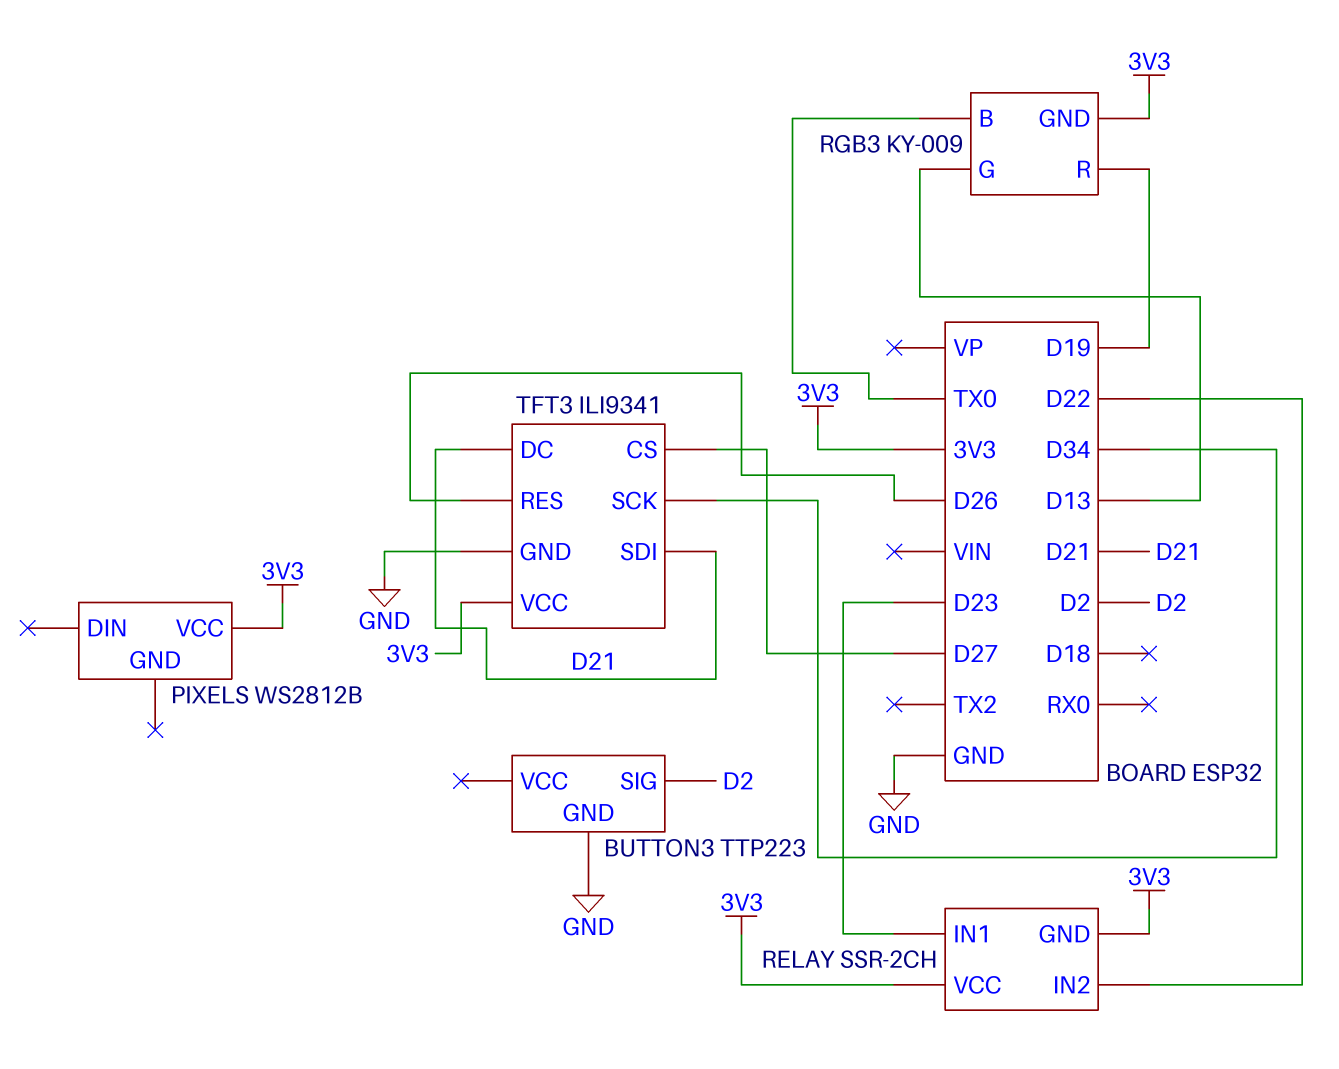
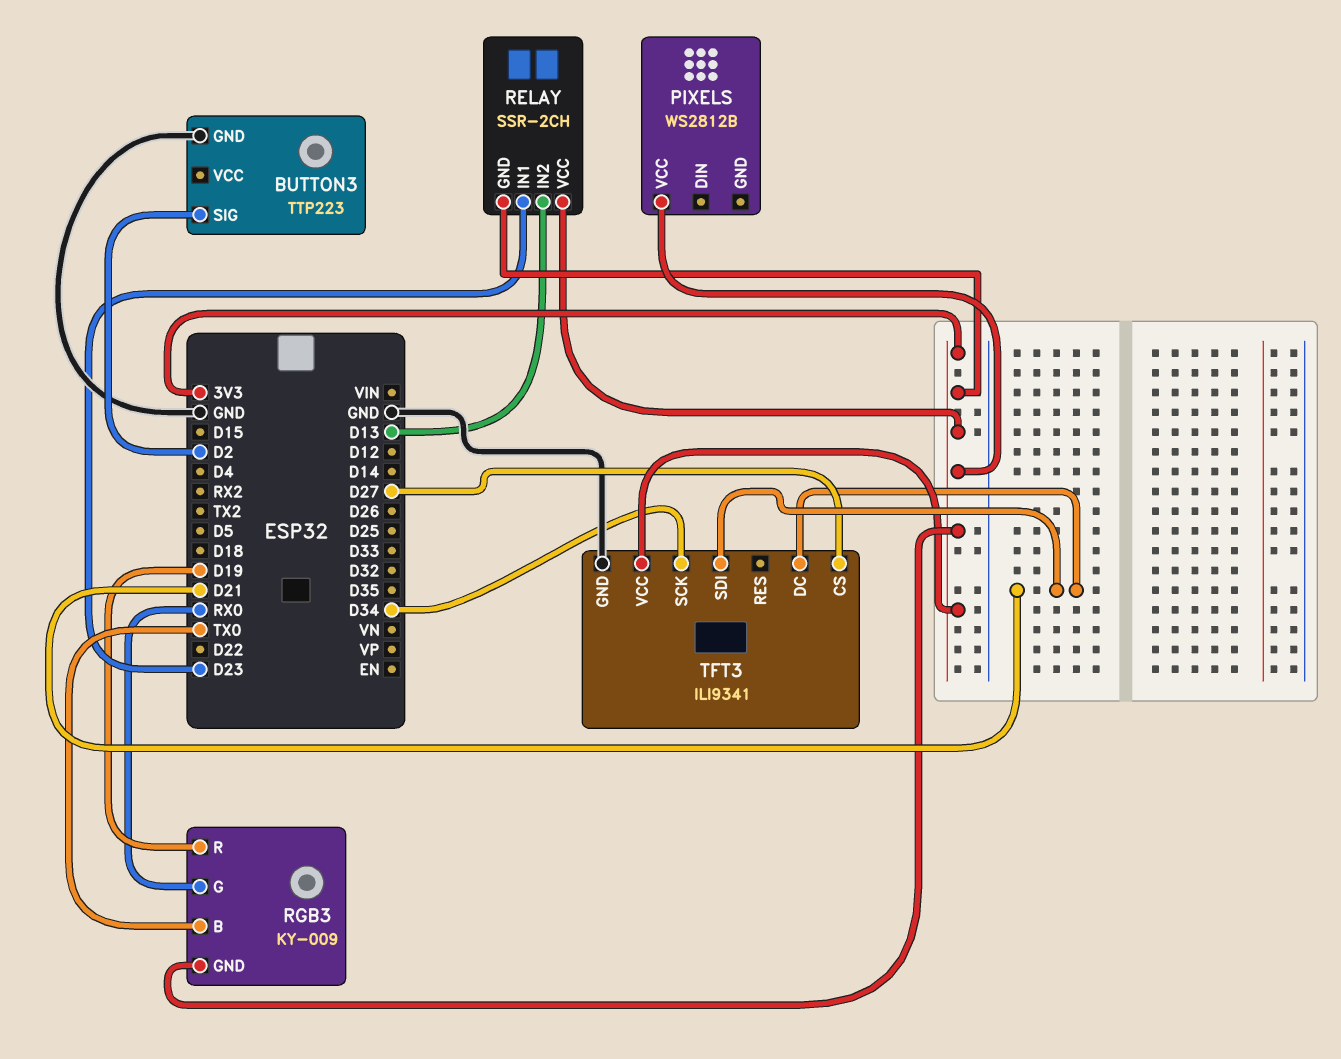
RELAY pin IN2: D22 -> D13
RGB3 pin G: D13 -> RX0
TFT3 pin RES: D26 -> none

